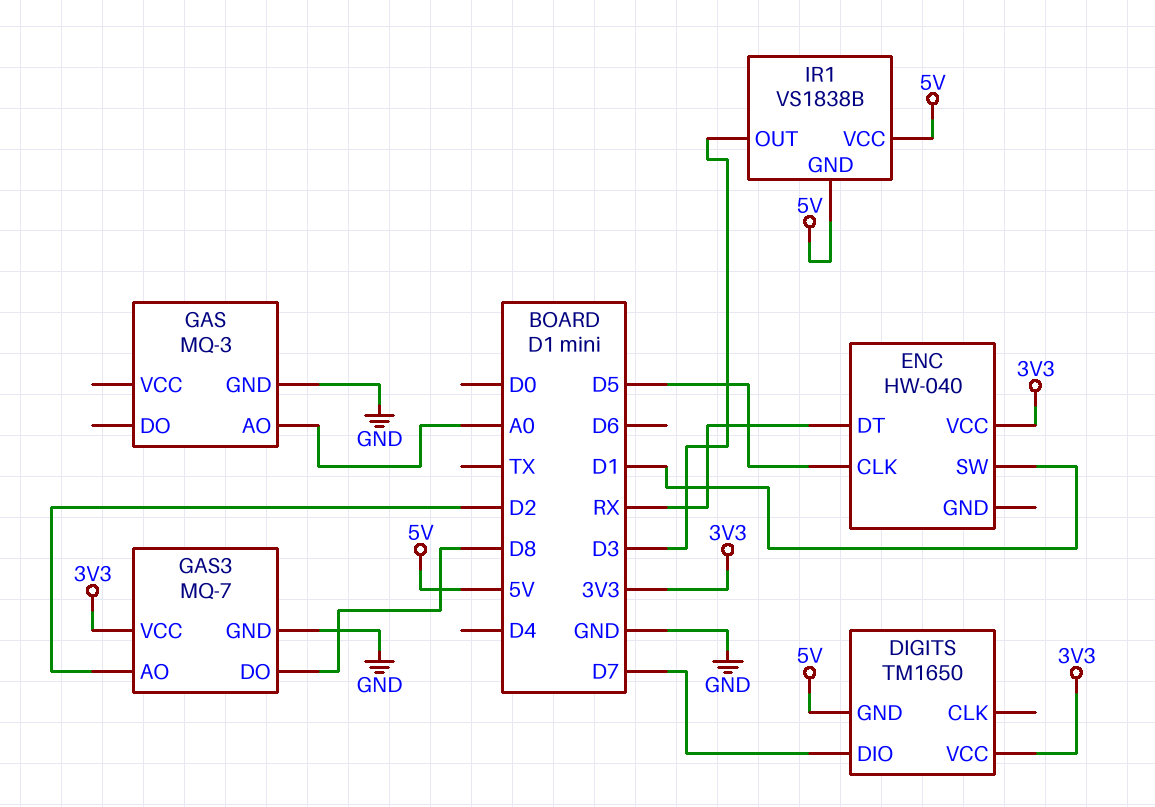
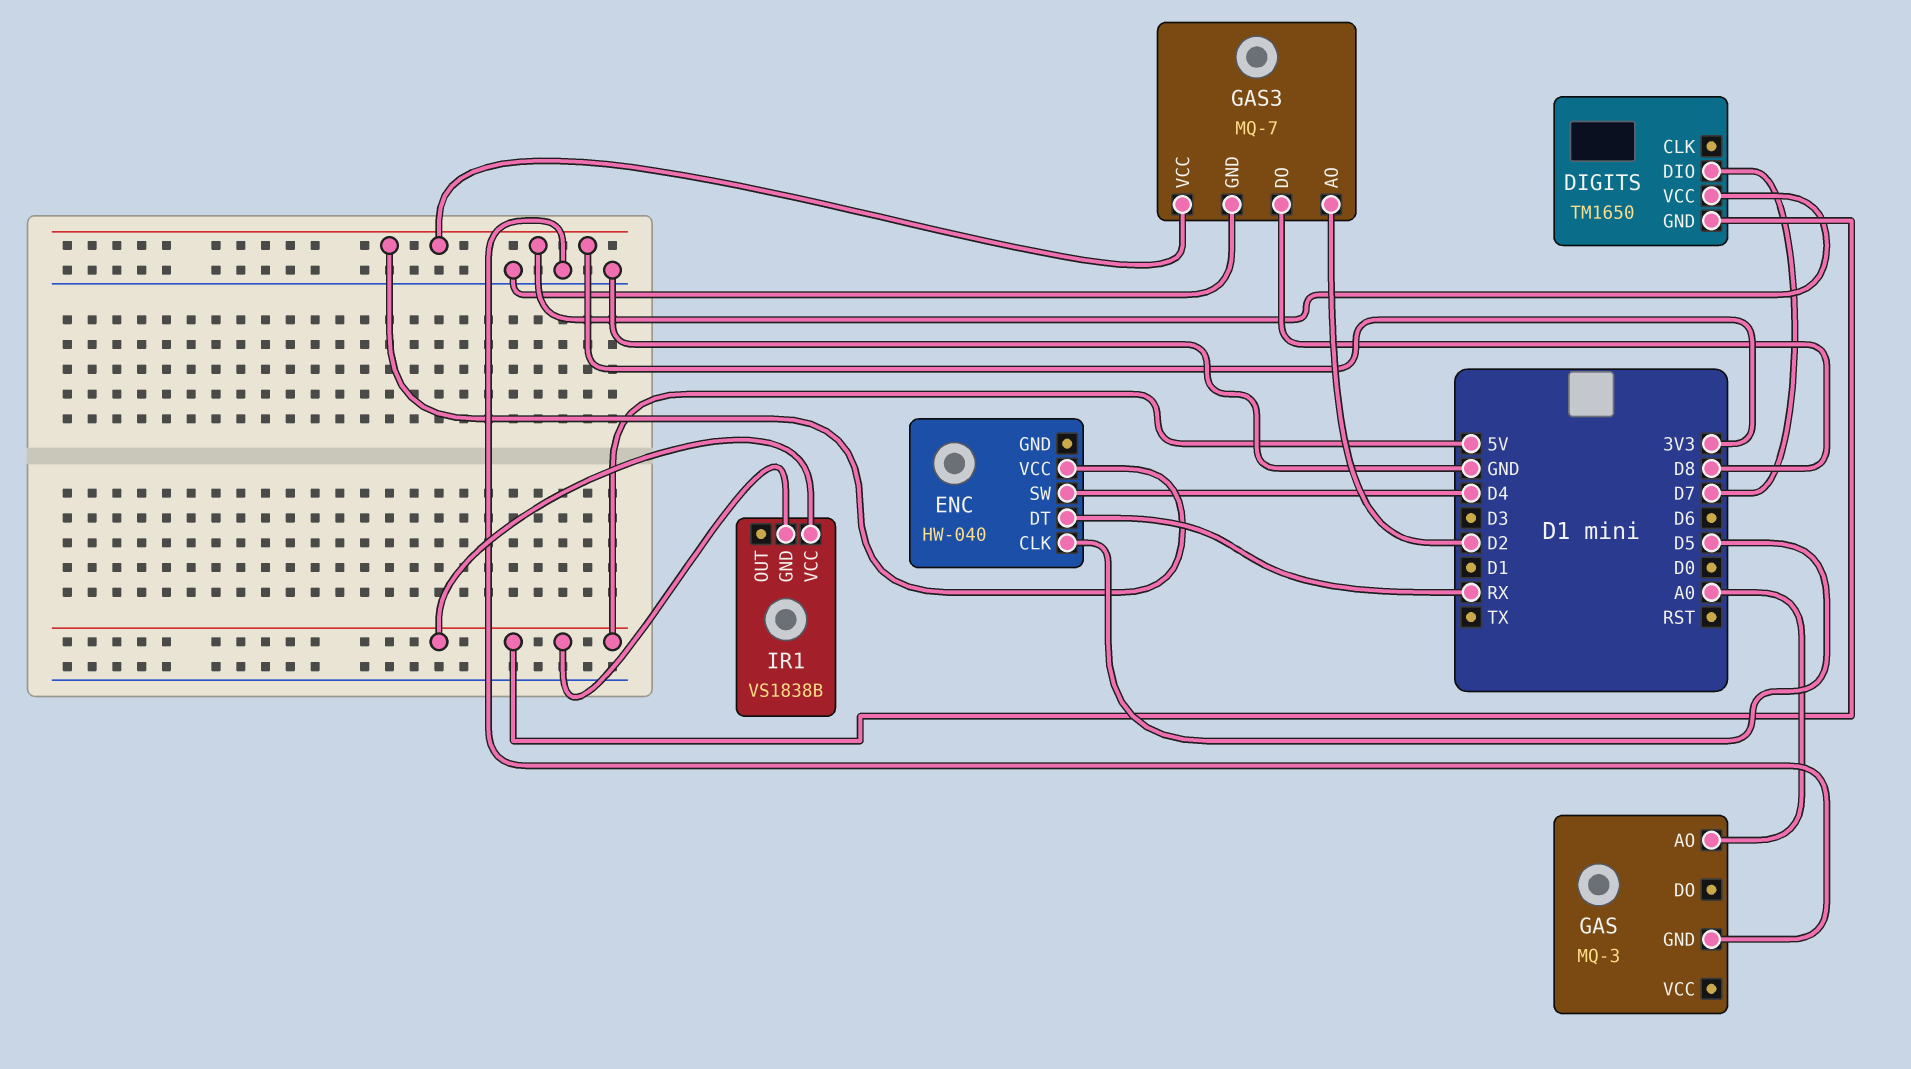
ENC pin SW: D1 -> D4
IR1 pin OUT: D3 -> none

